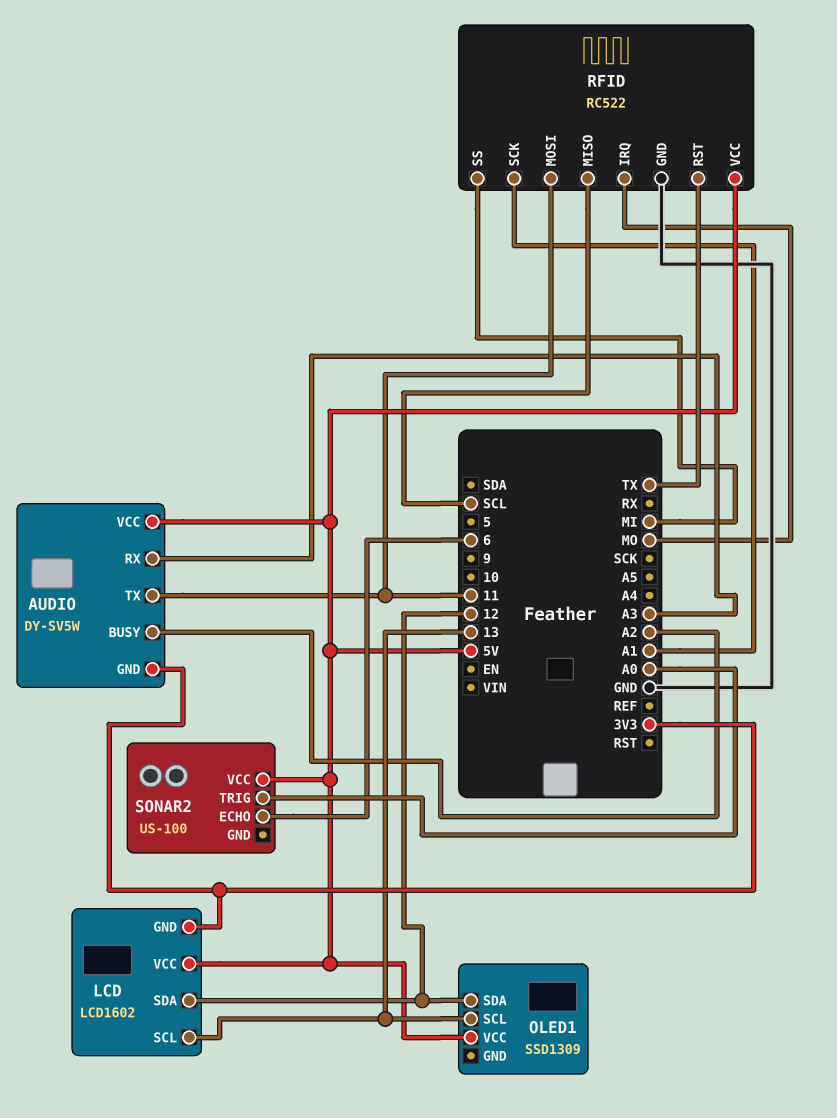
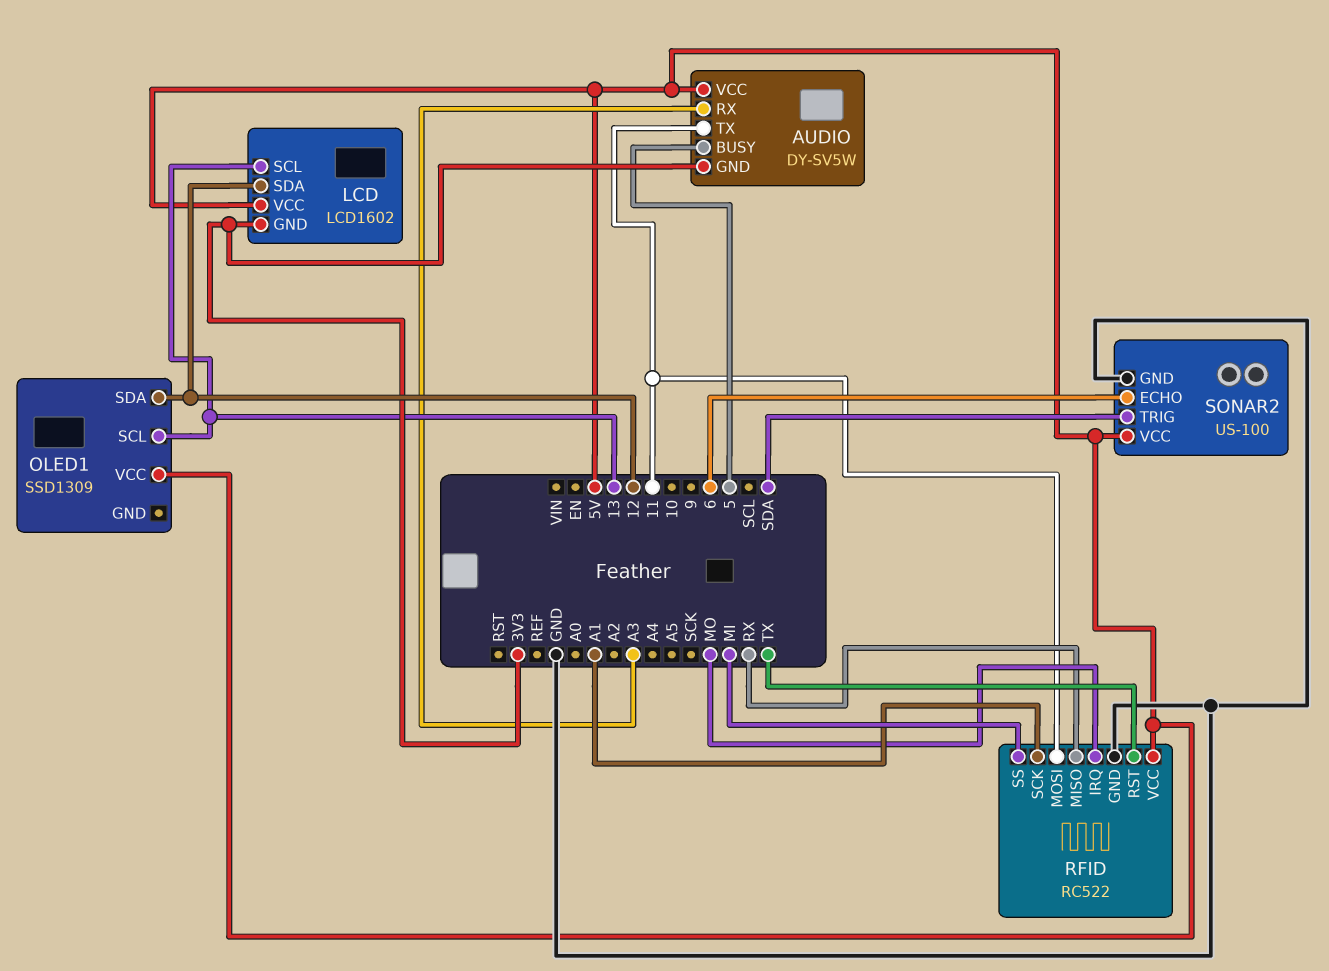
AUDIO pin BUSY: A2 -> 5
RFID pin MISO: SCL -> RX
SONAR2 pin GND: none -> GND
SONAR2 pin TRIG: A0 -> SDA

